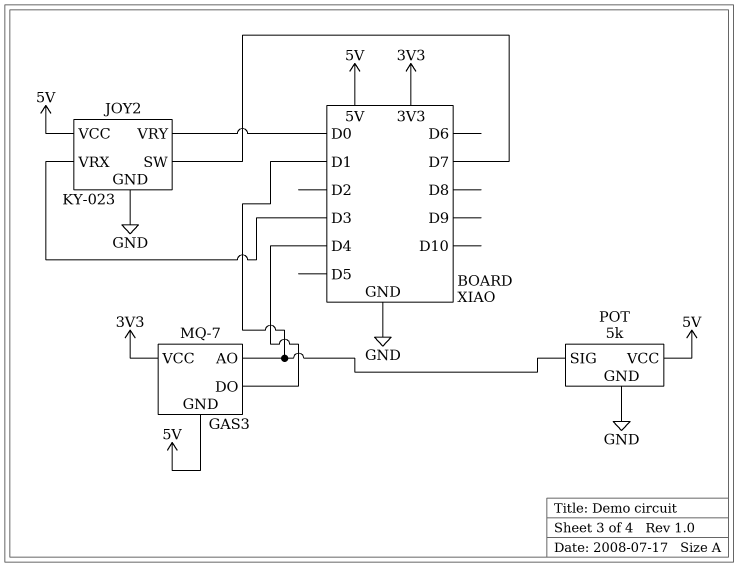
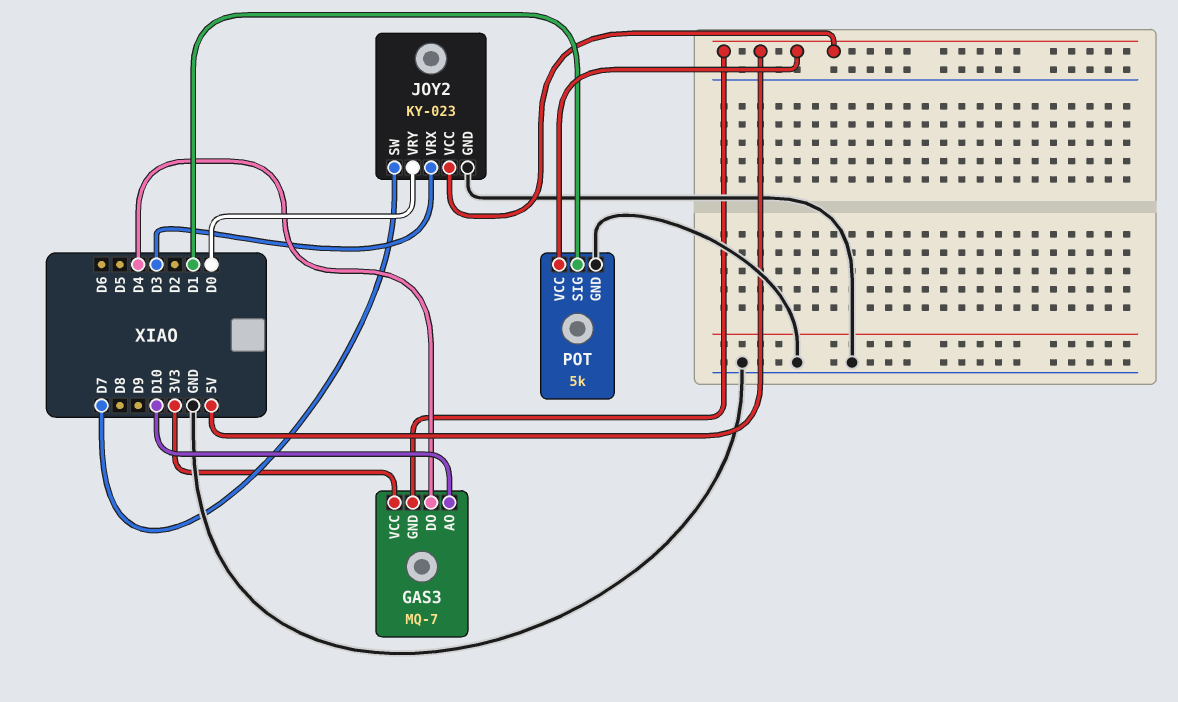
GAS3 pin AO: D1 -> D10

